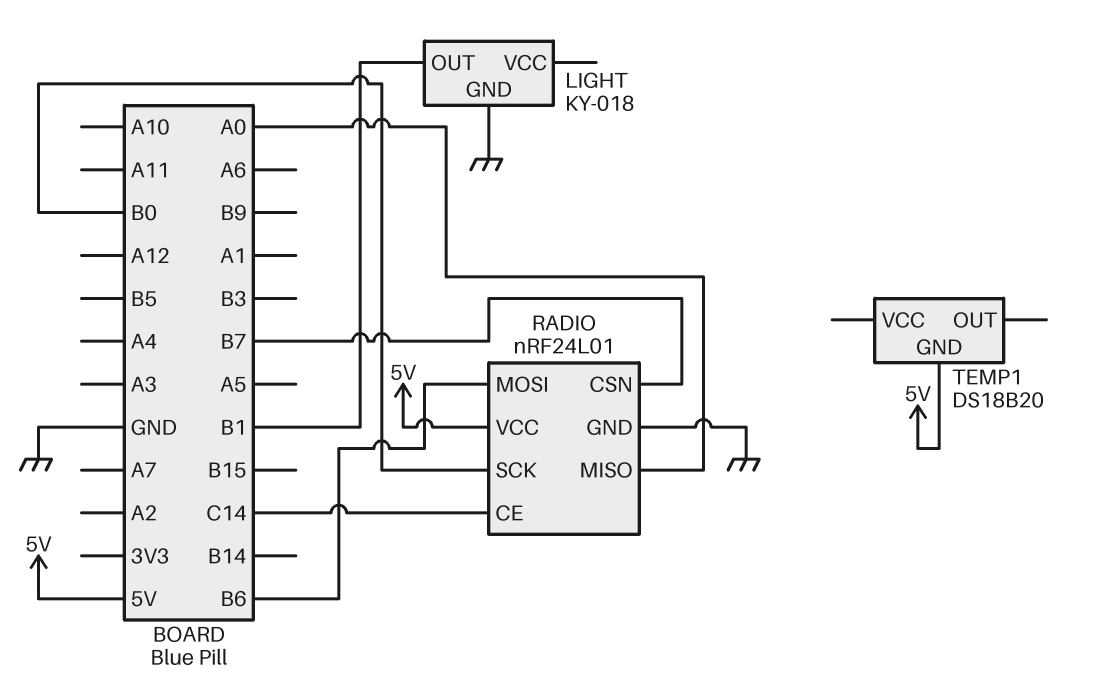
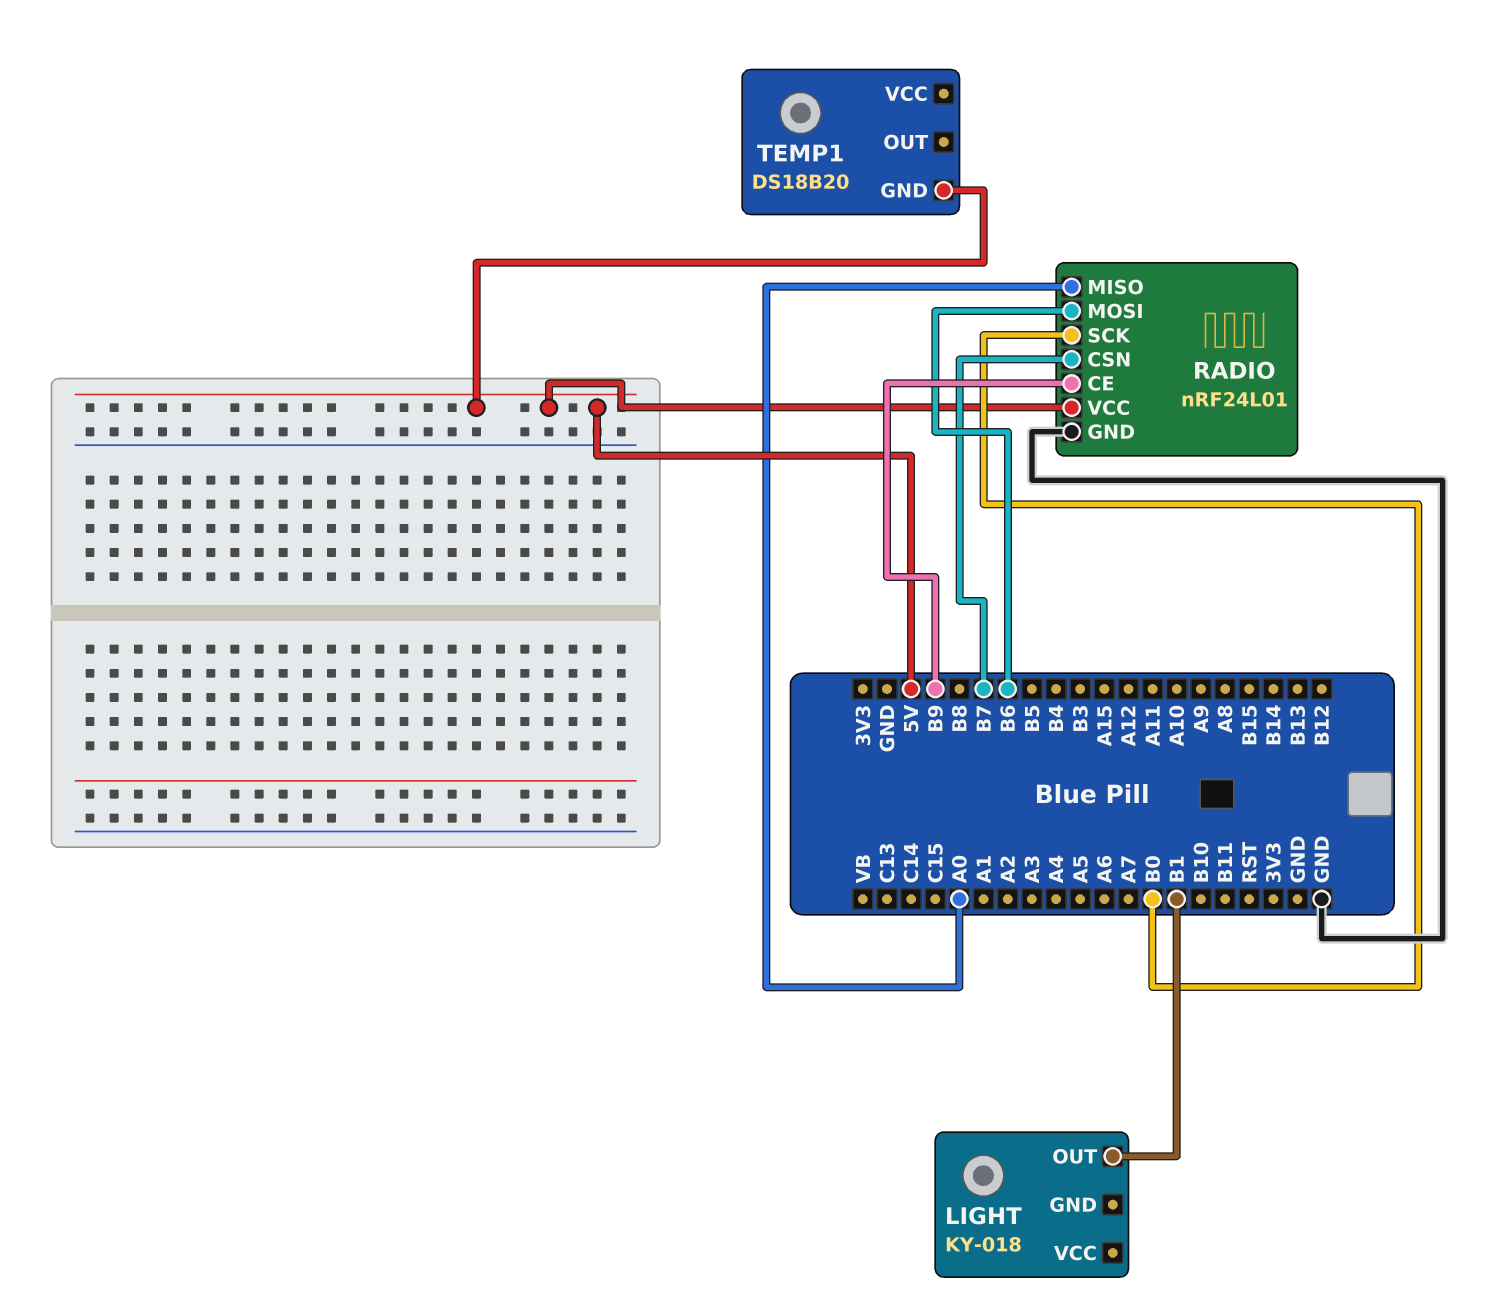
LIGHT pin GND: GND -> none
RADIO pin CE: C14 -> B9

